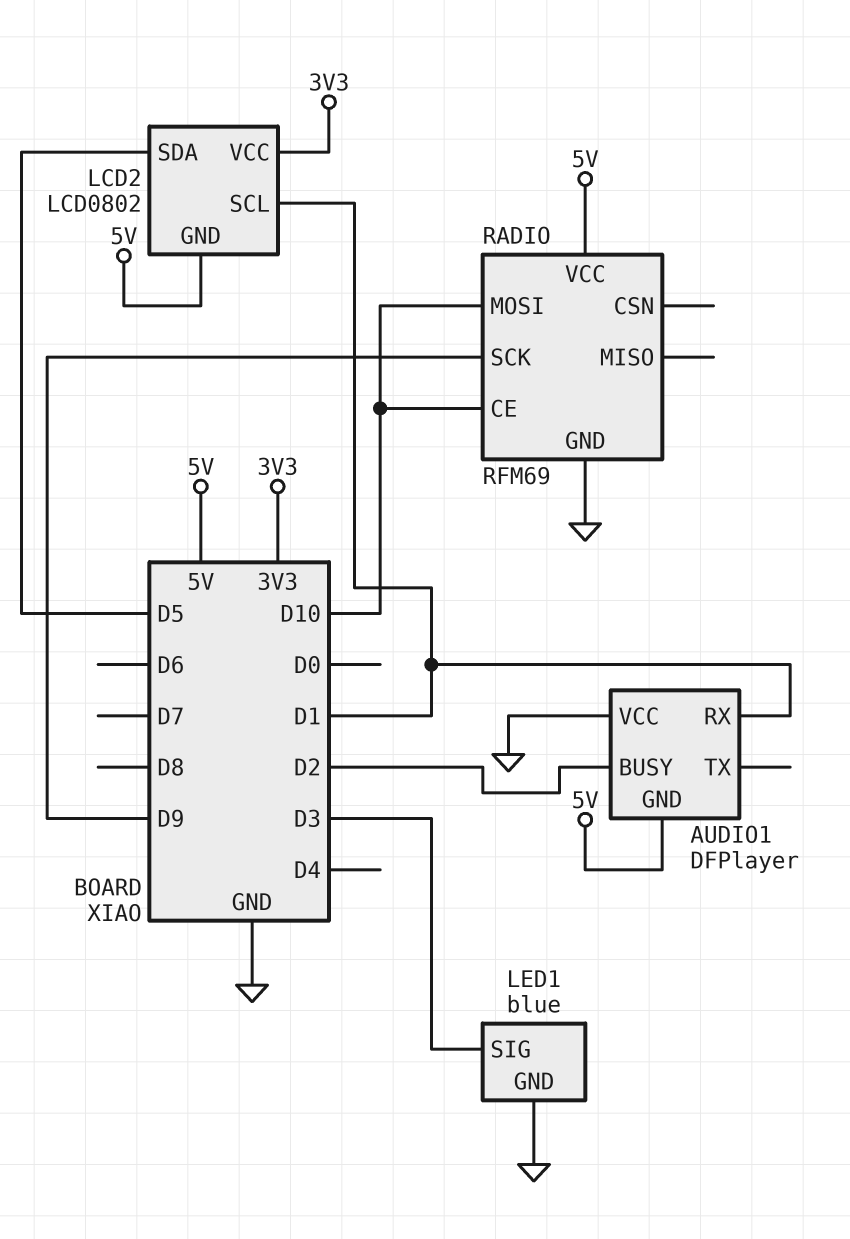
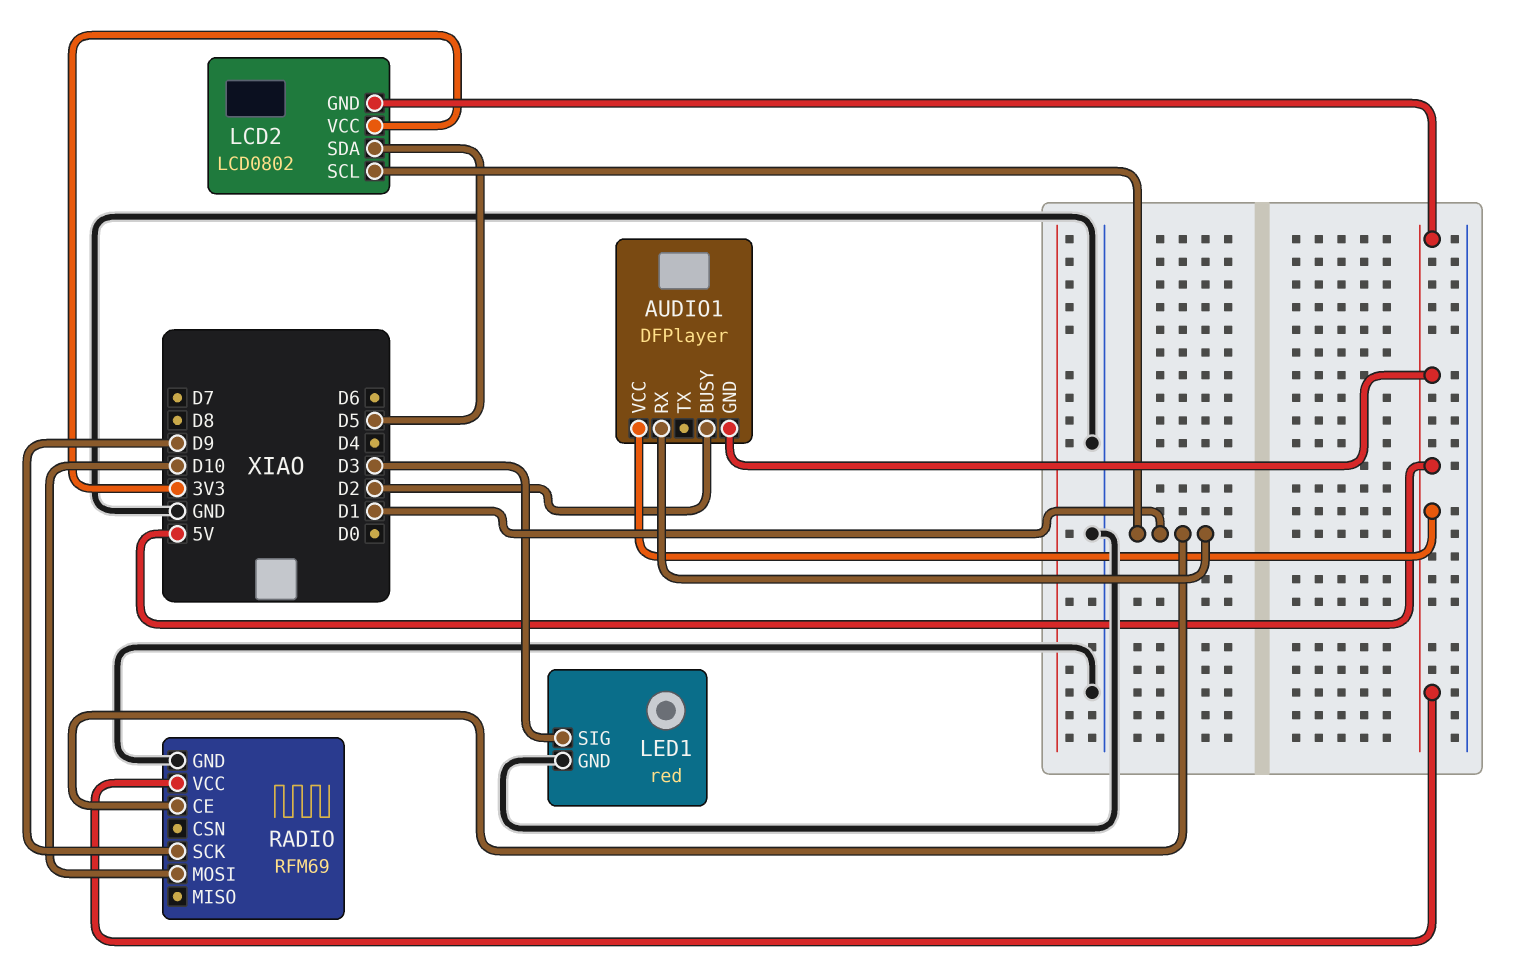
AUDIO1 pin VCC: GND -> 5V
LED1: blue -> red
RADIO pin CE: D10 -> D1

